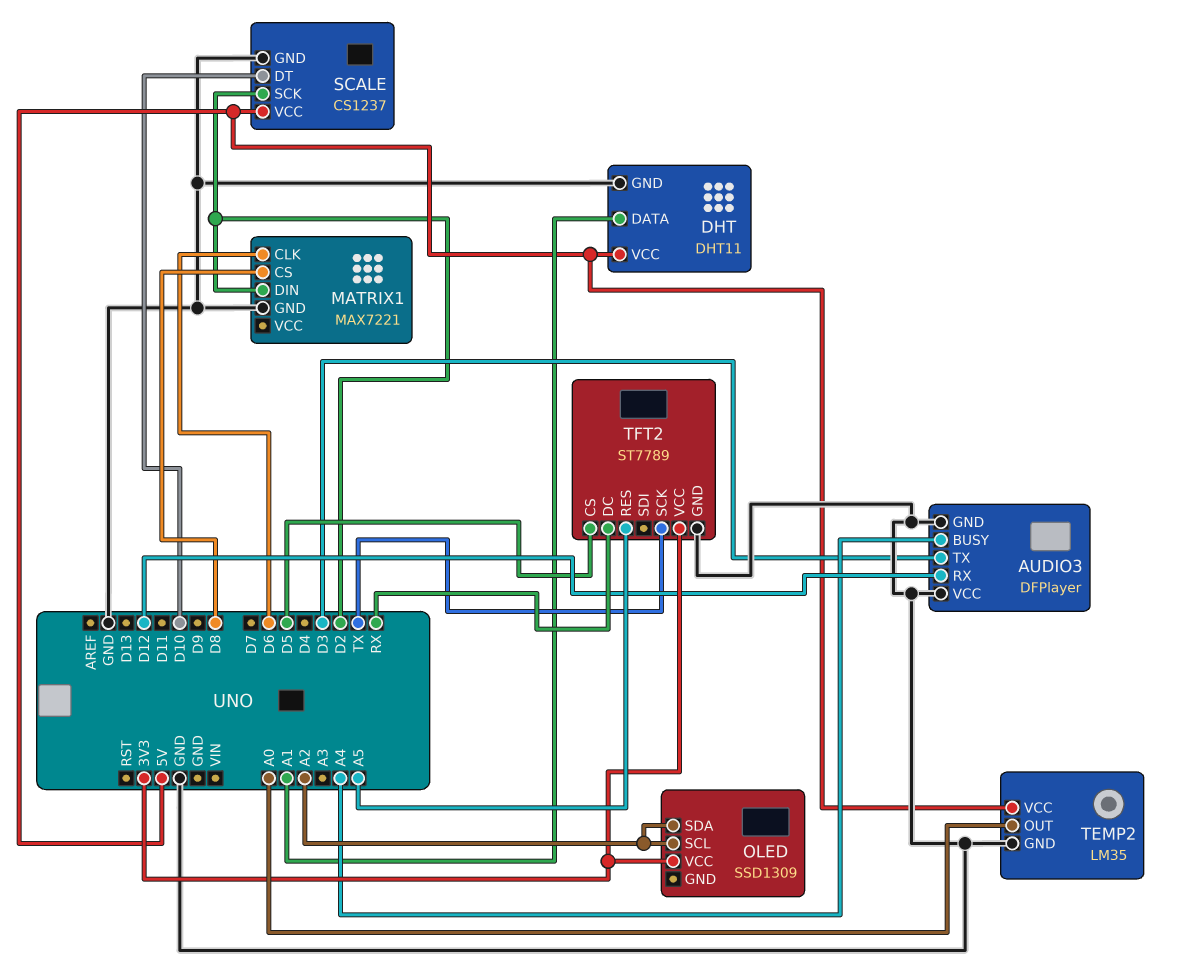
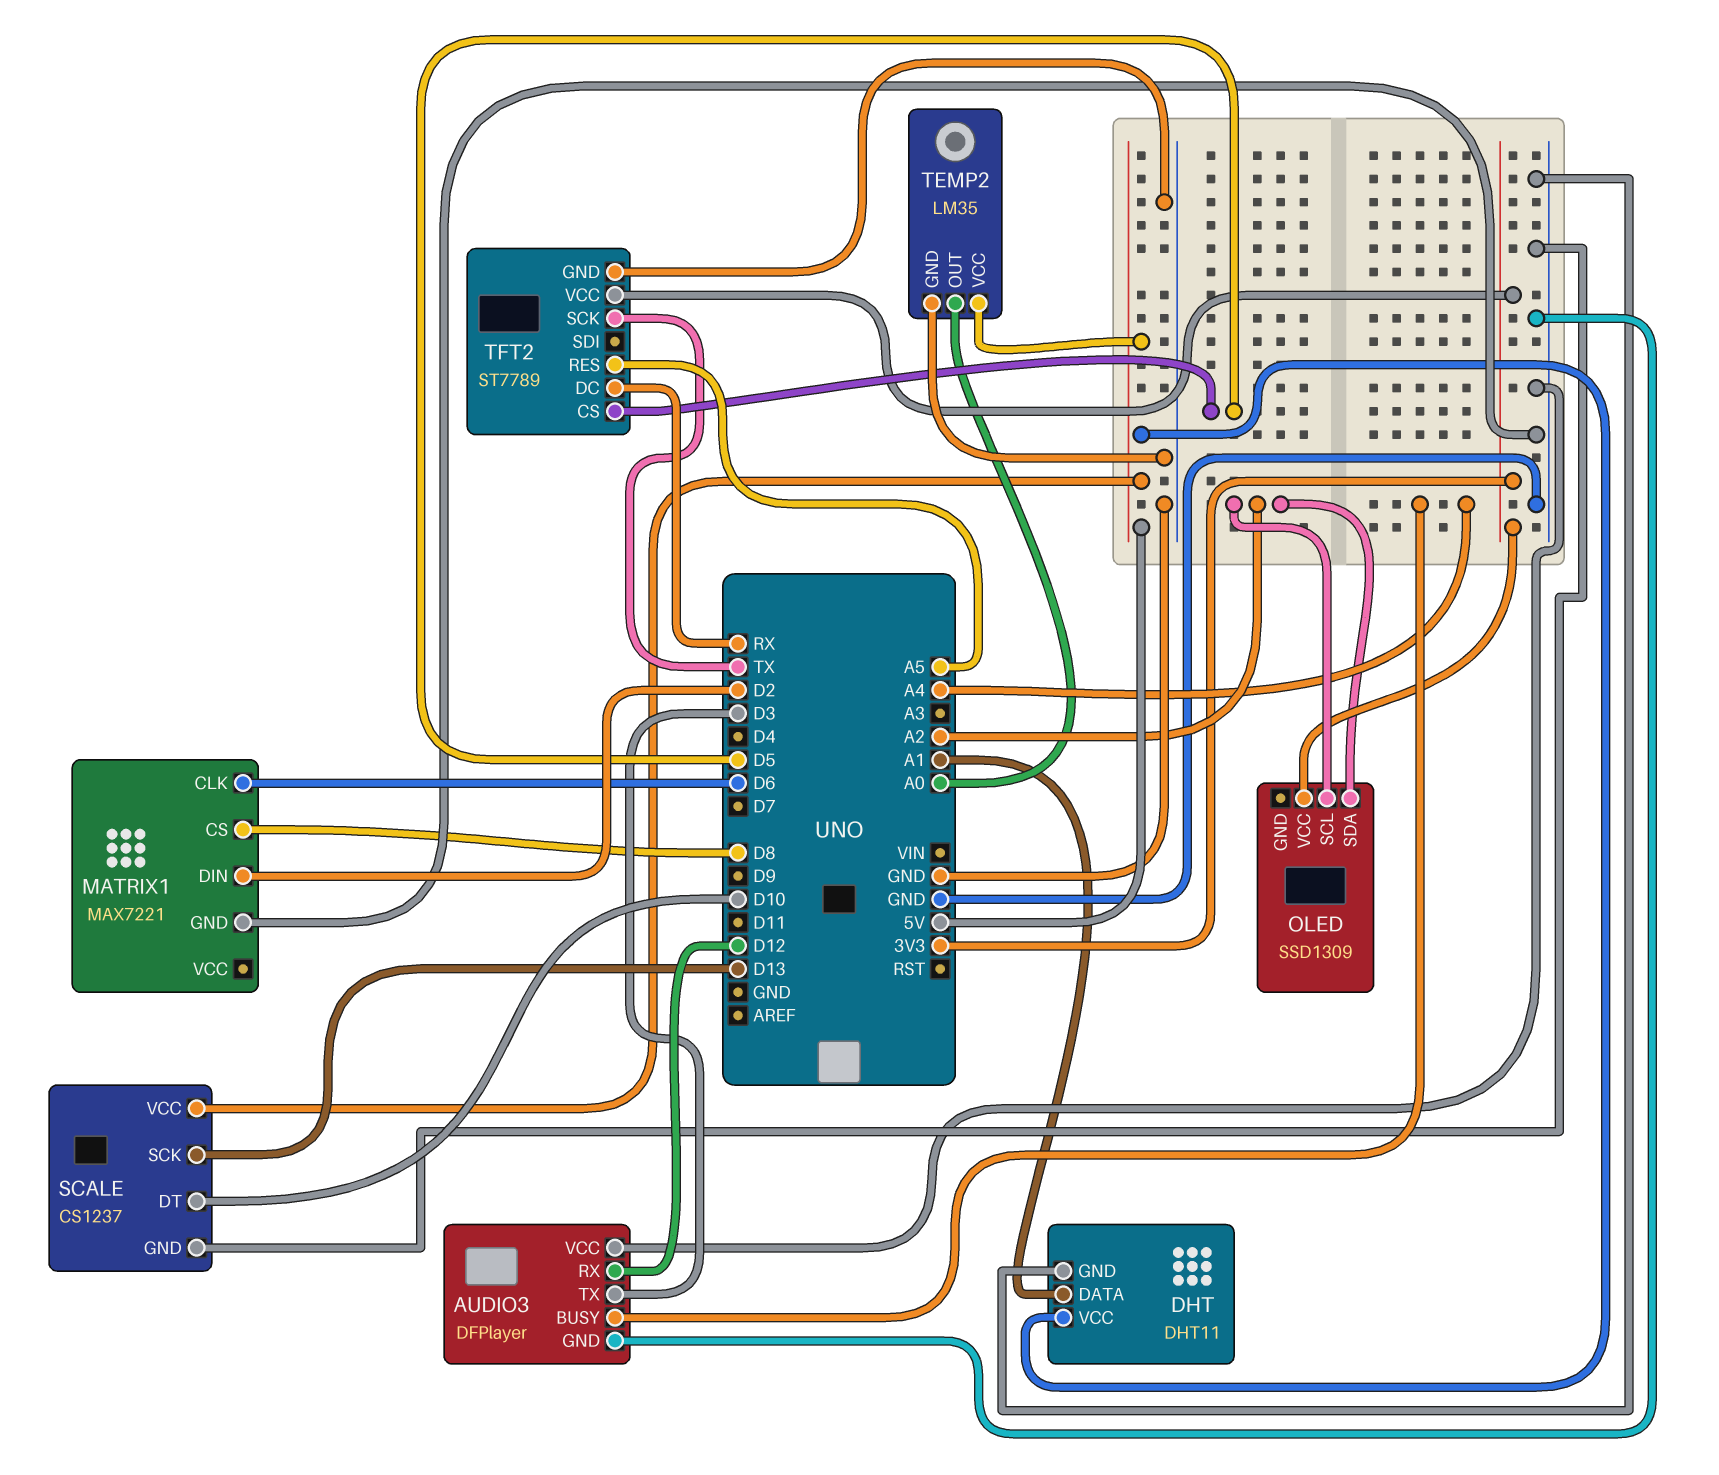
SCALE pin SCK: D2 -> D13

